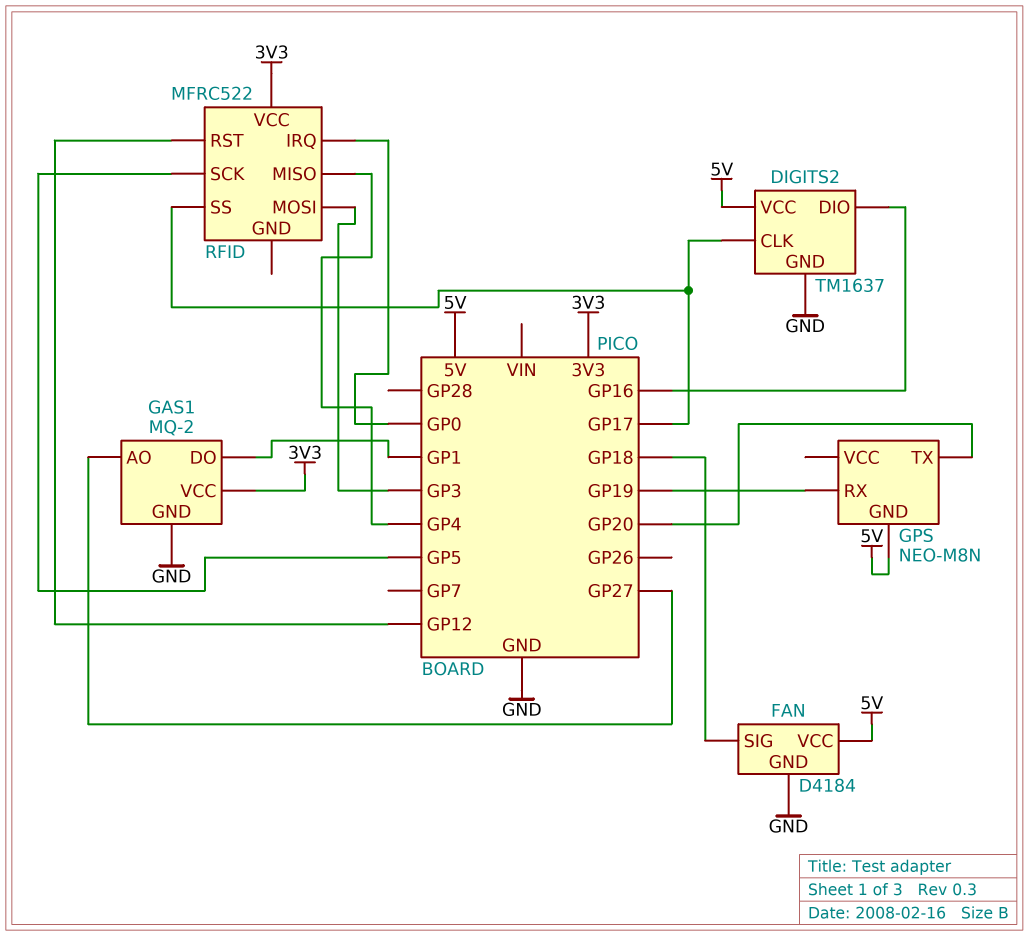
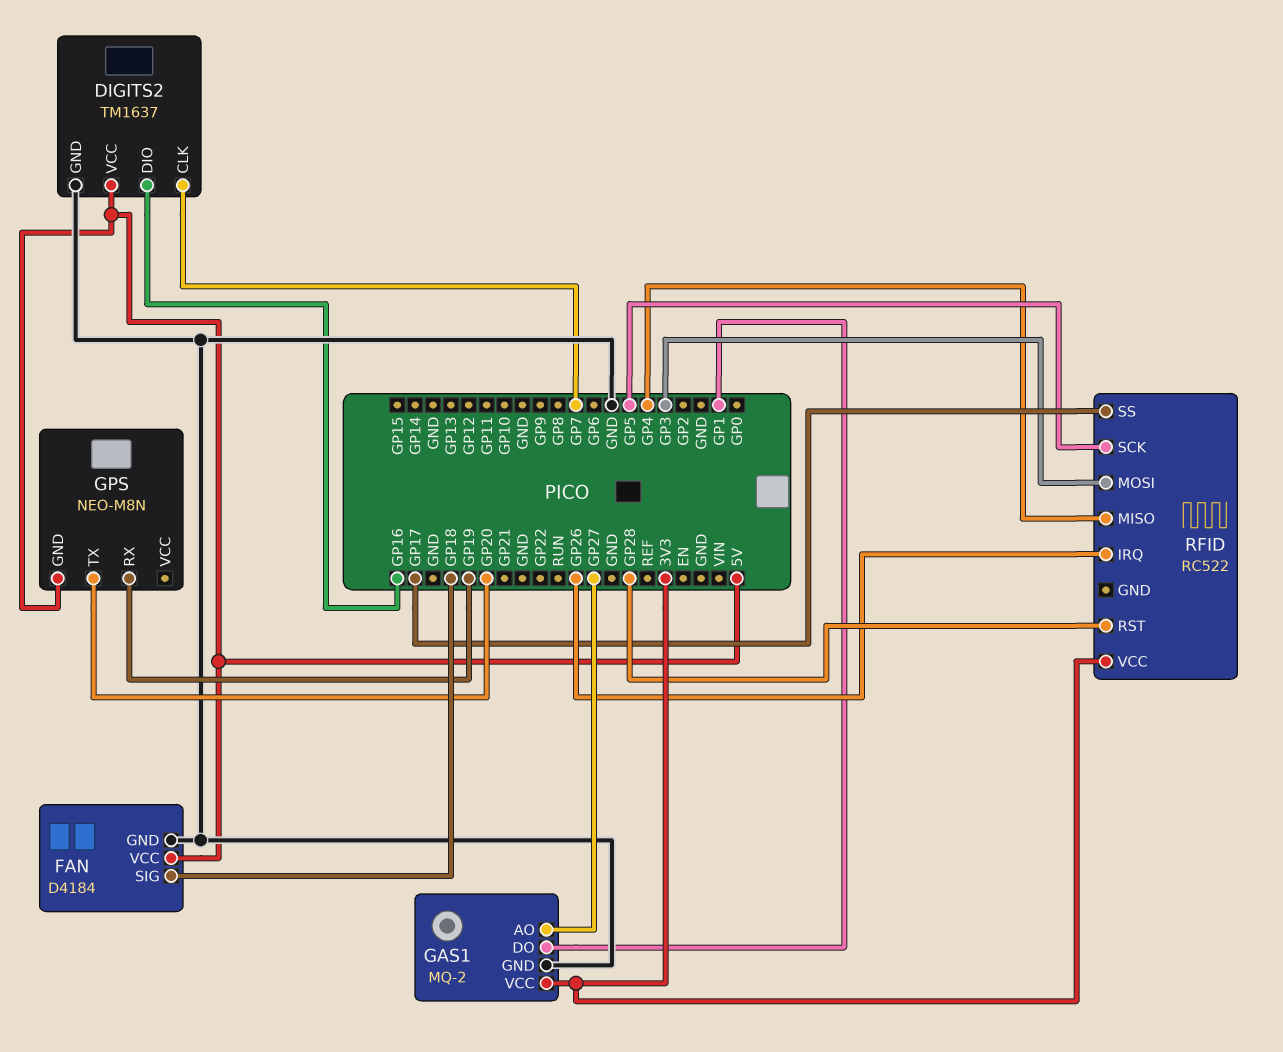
DIGITS2 pin CLK: GP17 -> GP7
RFID: MFRC522 -> RC522
RFID pin IRQ: GP0 -> GP26
RFID pin RST: GP12 -> GP28

